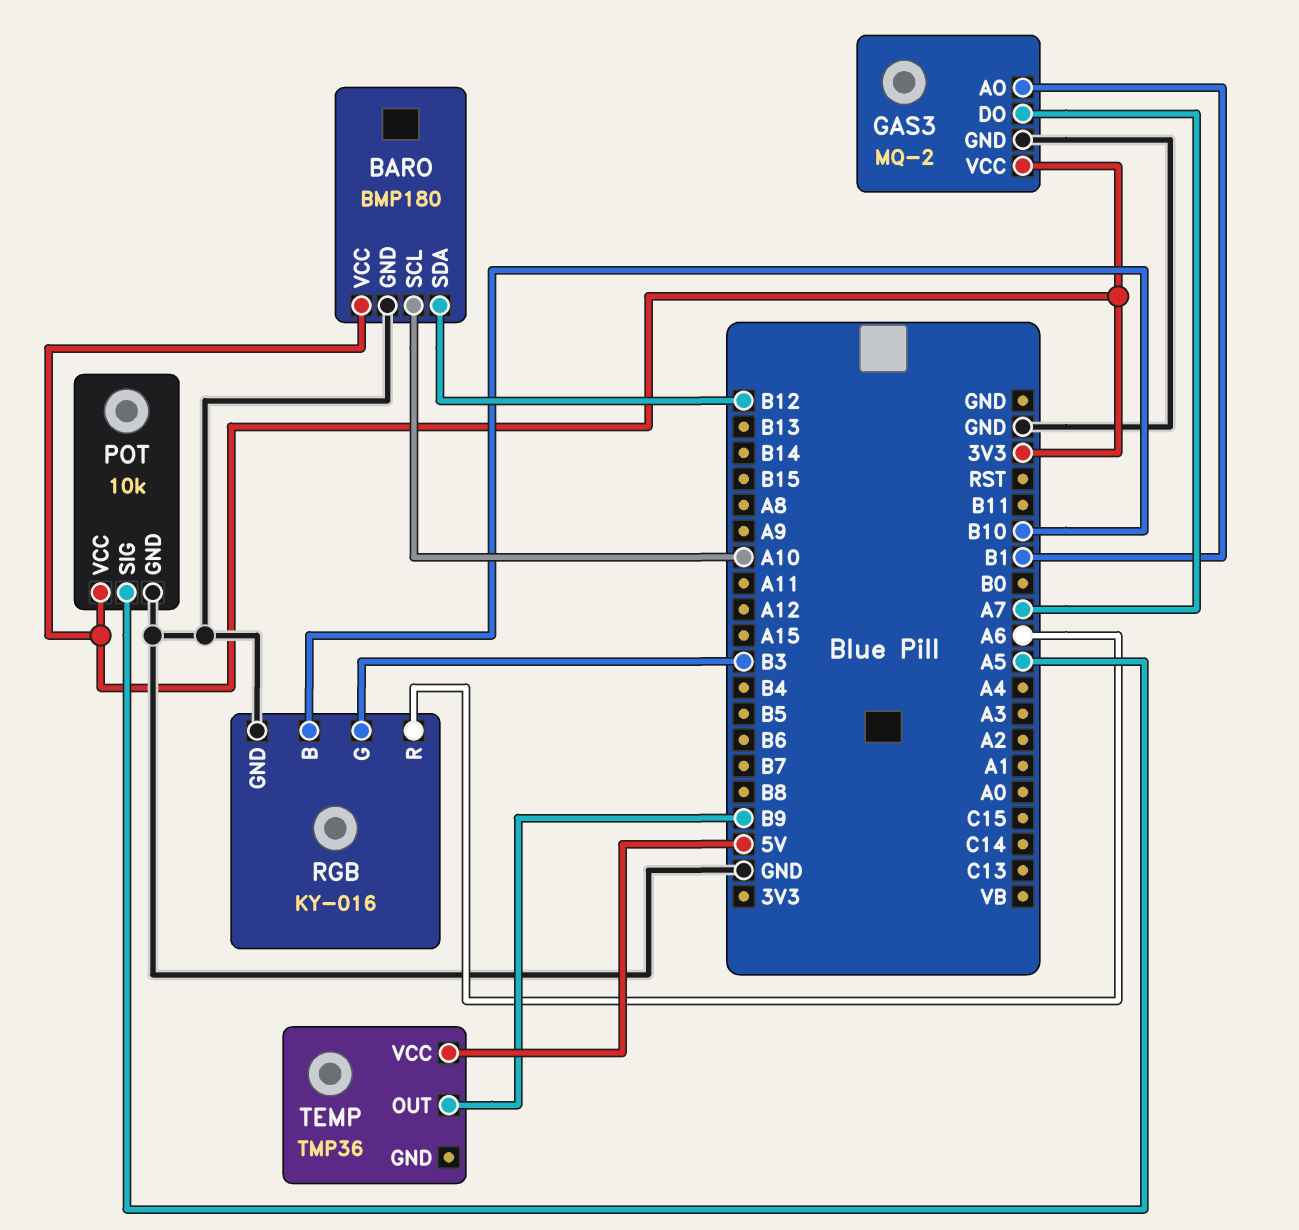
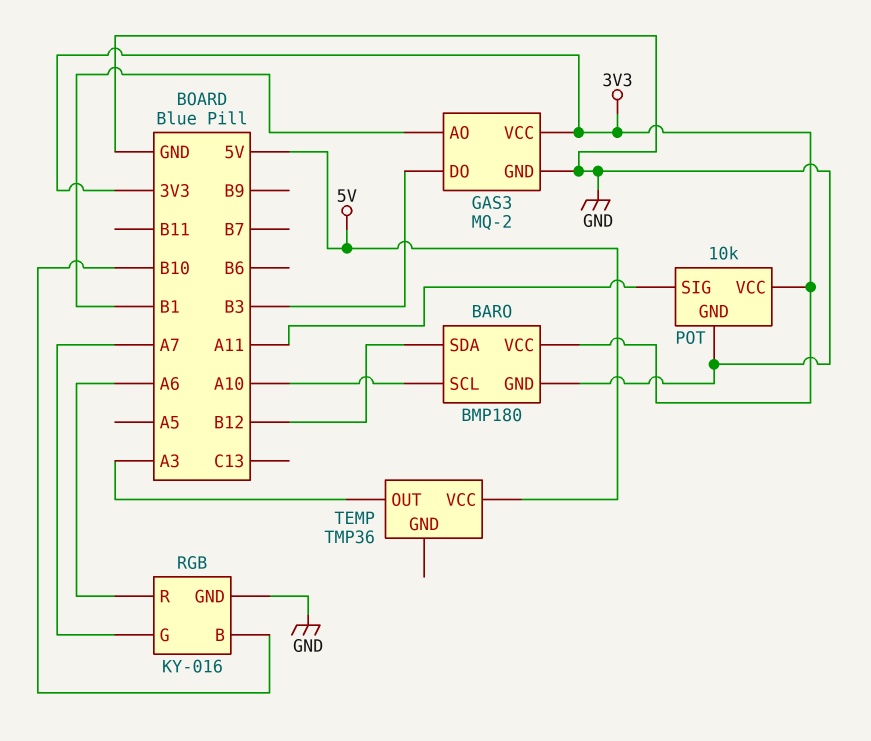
GAS3 pin DO: A7 -> B3
POT pin SIG: A5 -> A11
RGB pin G: B3 -> A7
TEMP pin OUT: B9 -> A3

